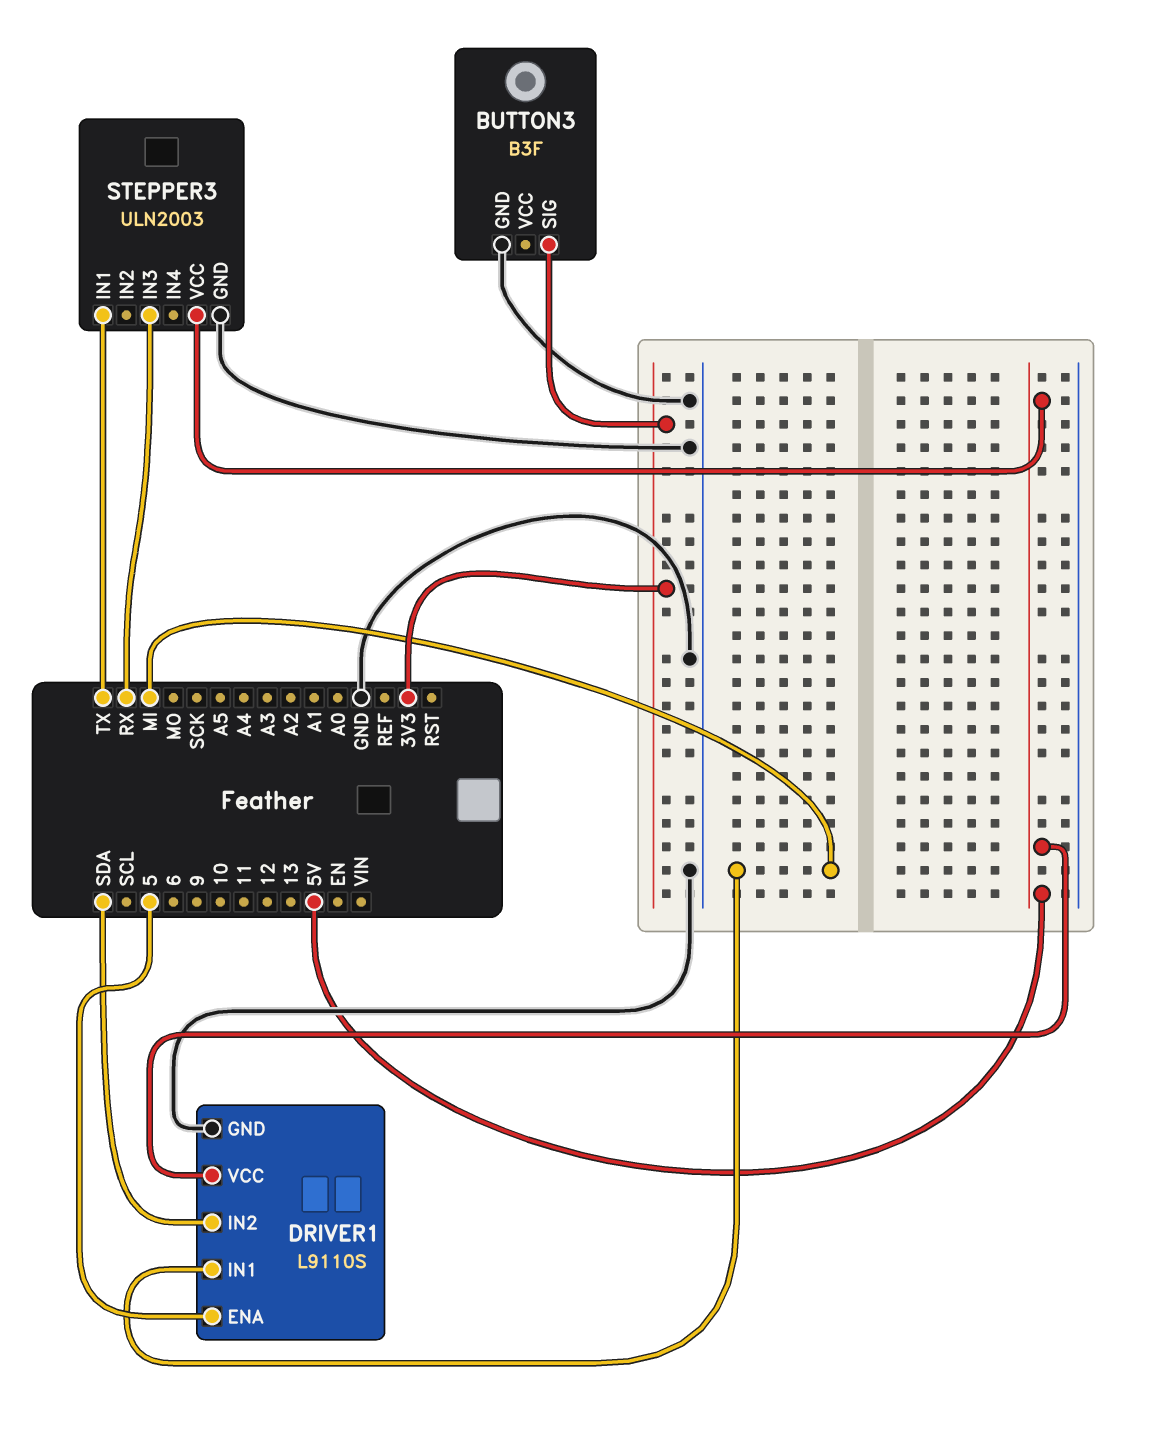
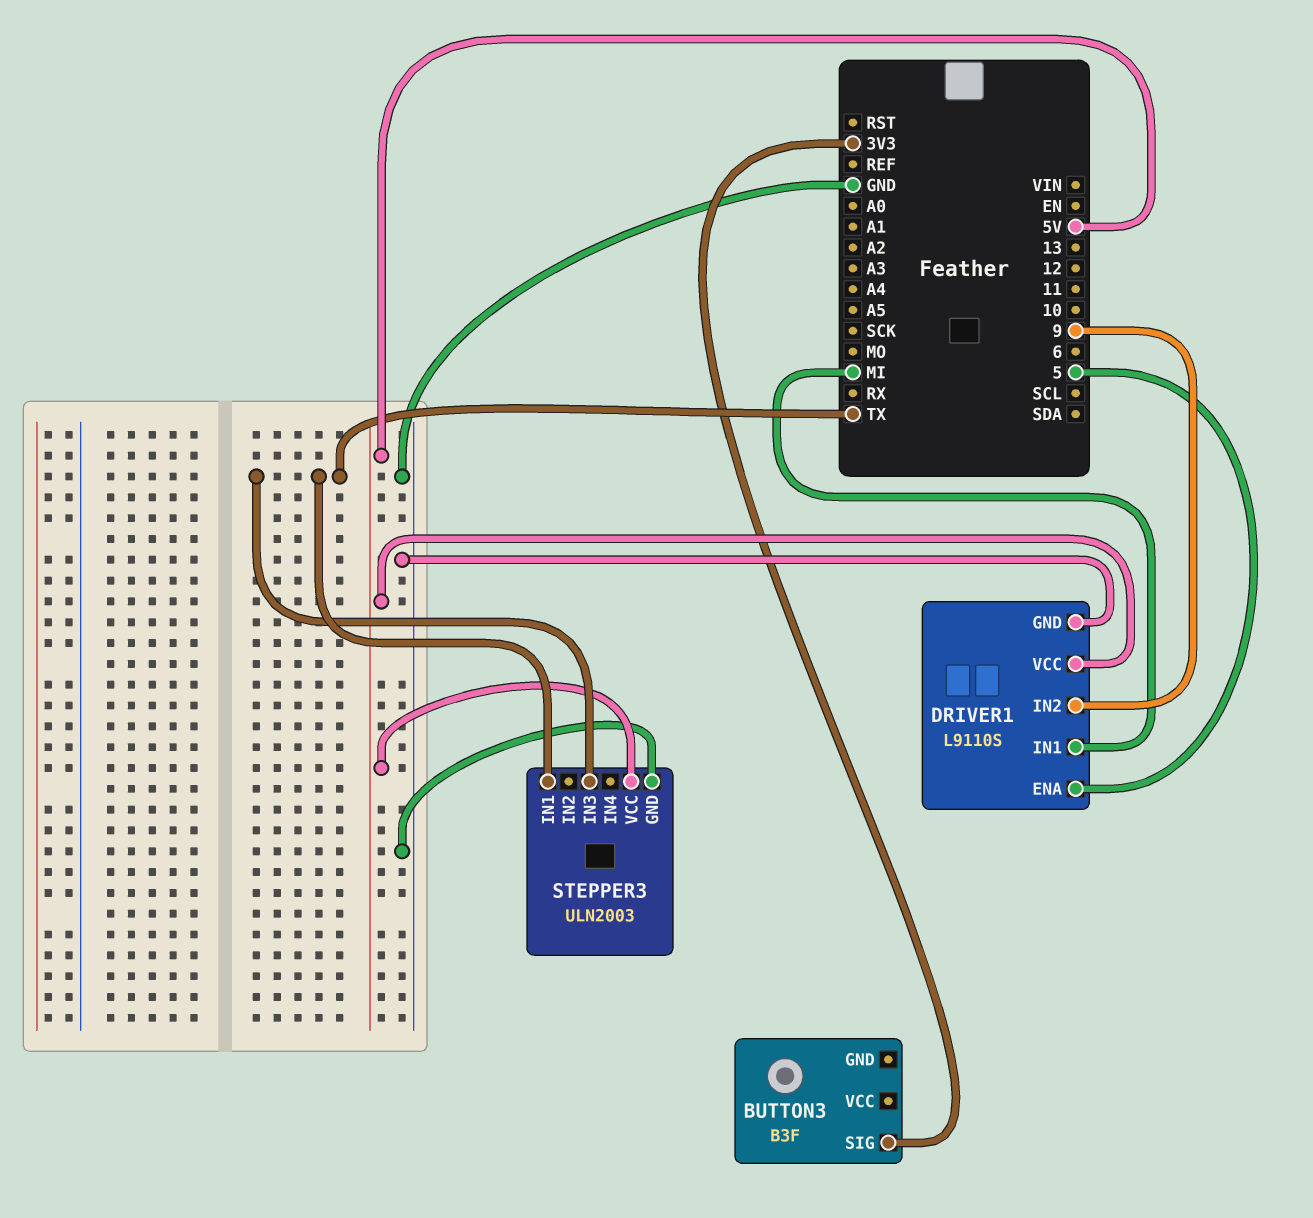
BUTTON3 pin GND: GND -> none
DRIVER1 pin IN2: SDA -> 9
STEPPER3 pin IN3: RX -> TX

